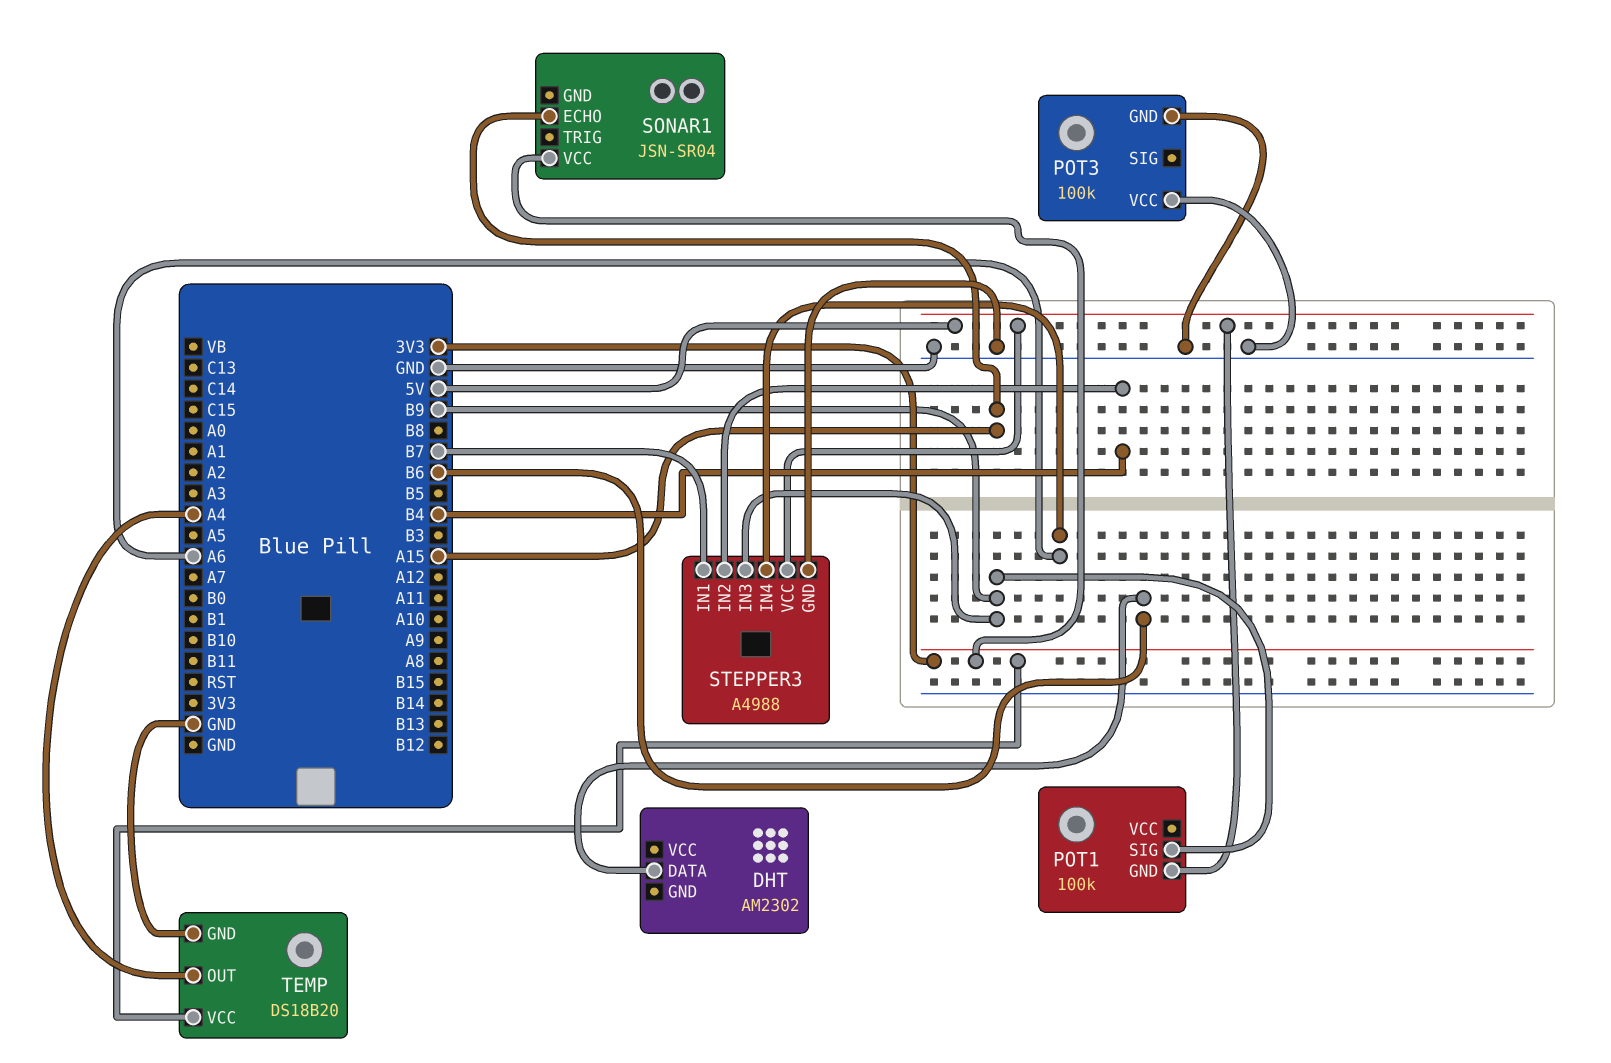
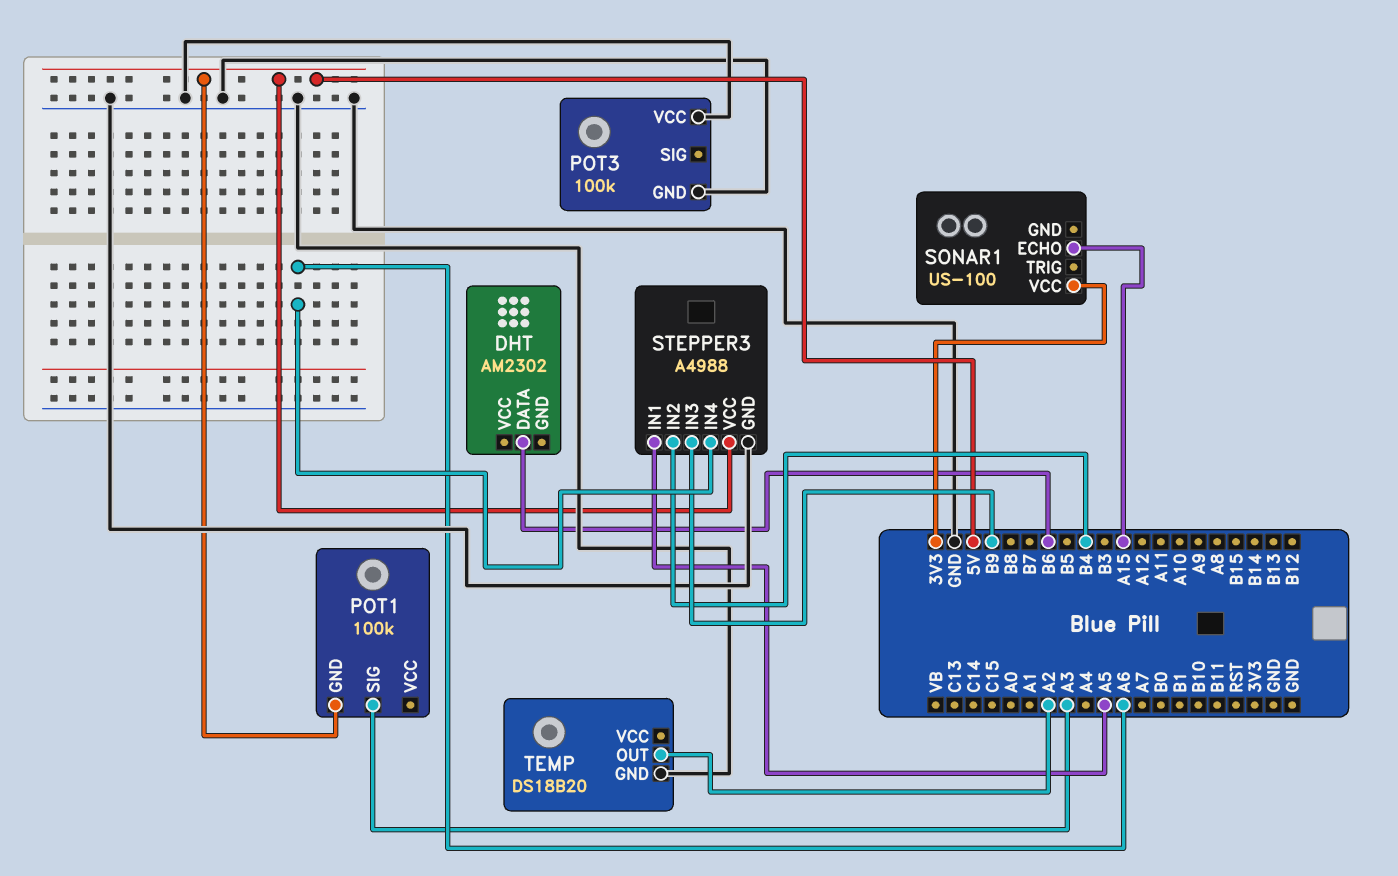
POT1 pin SIG: B9 -> A3
SONAR1: JSN-SR04 -> US-100
STEPPER3 pin IN1: B7 -> A5
TEMP pin OUT: A4 -> A2
TEMP pin VCC: 3V3 -> none

